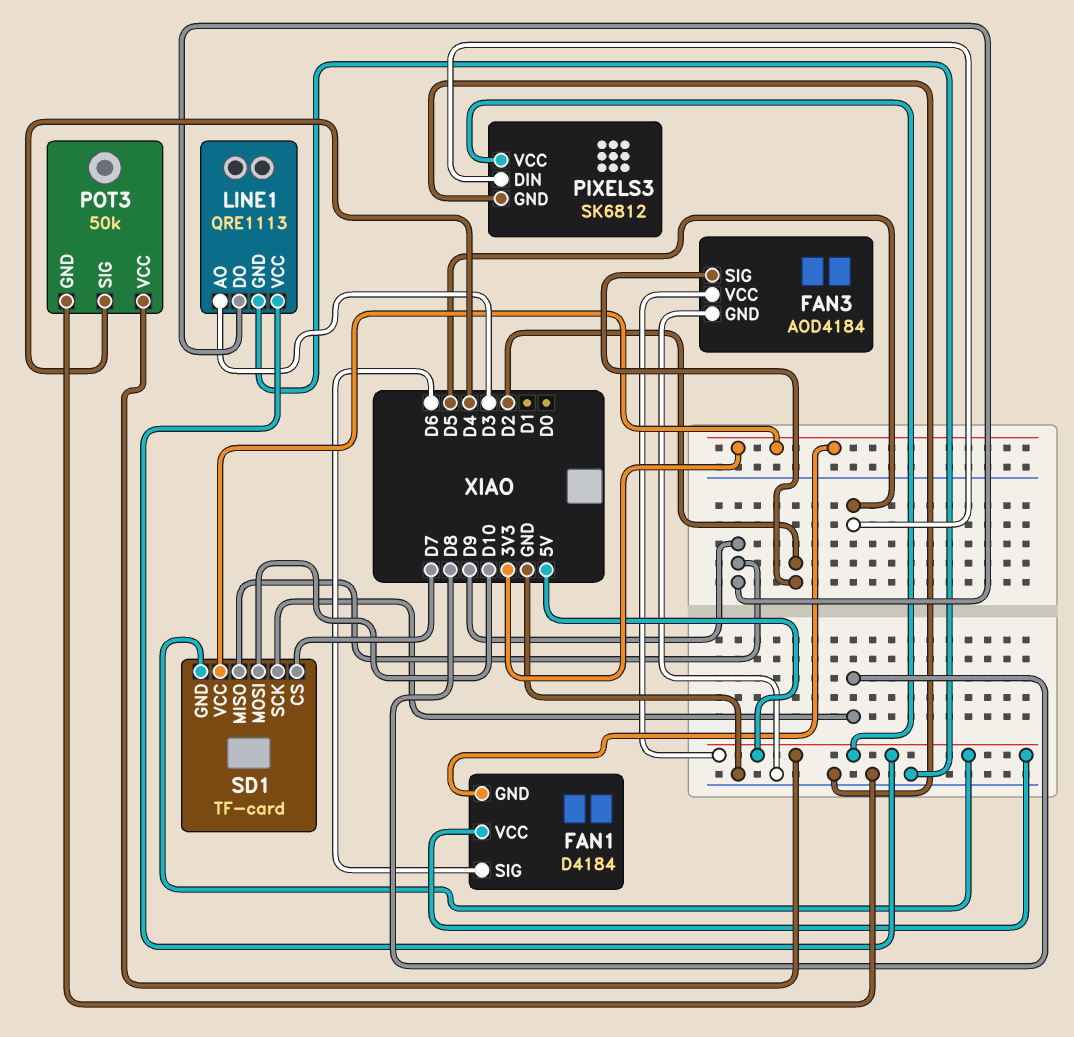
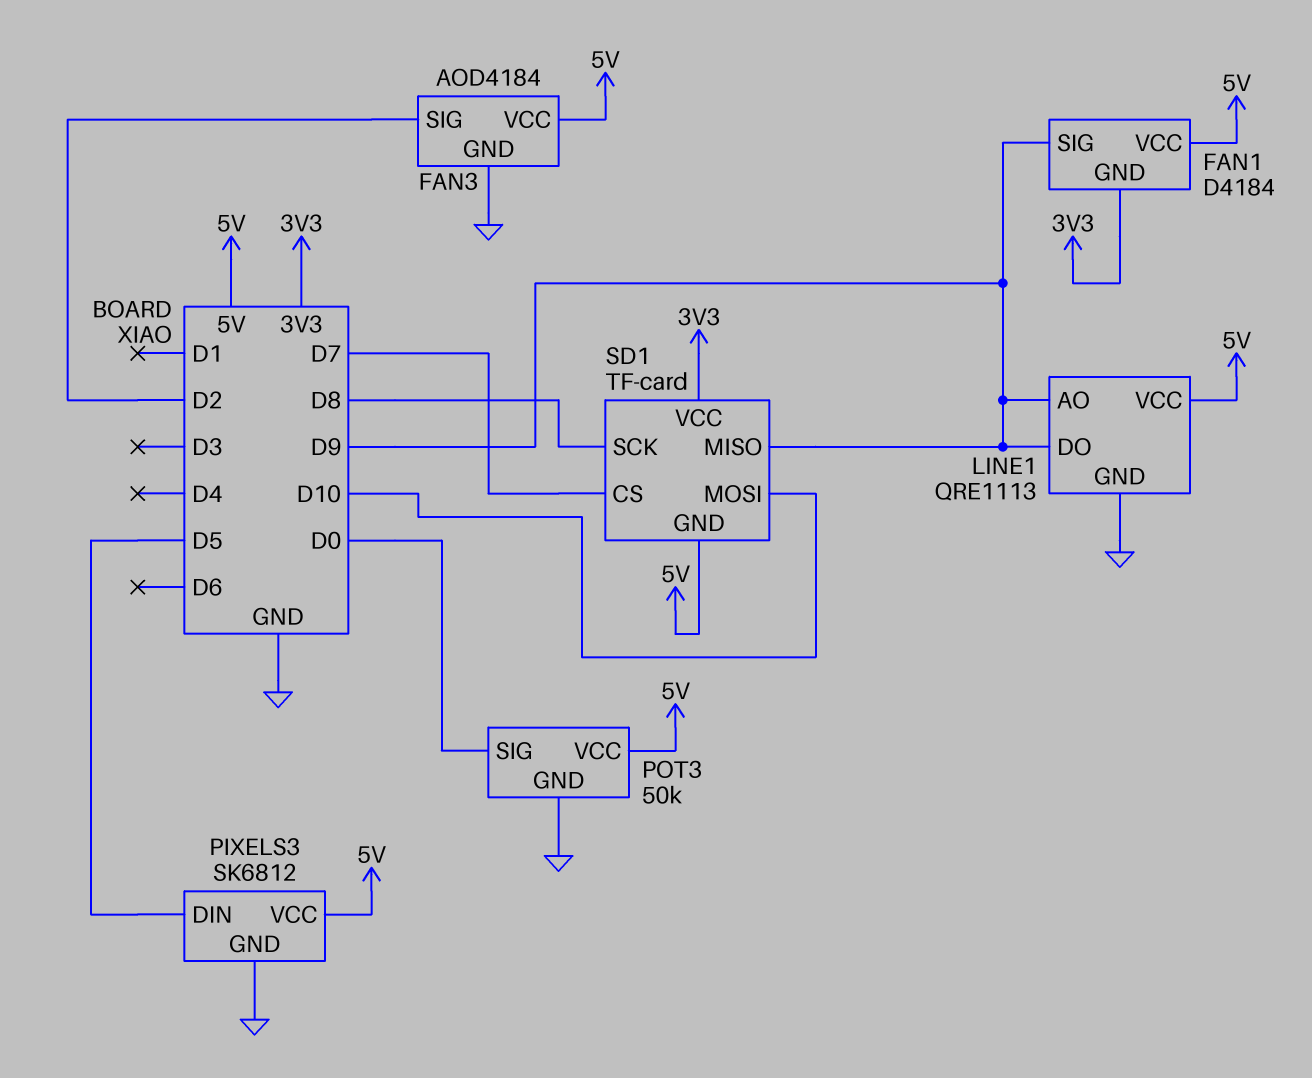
FAN1 pin SIG: D6 -> D9
LINE1 pin AO: D3 -> D9
POT3 pin SIG: D4 -> D0

